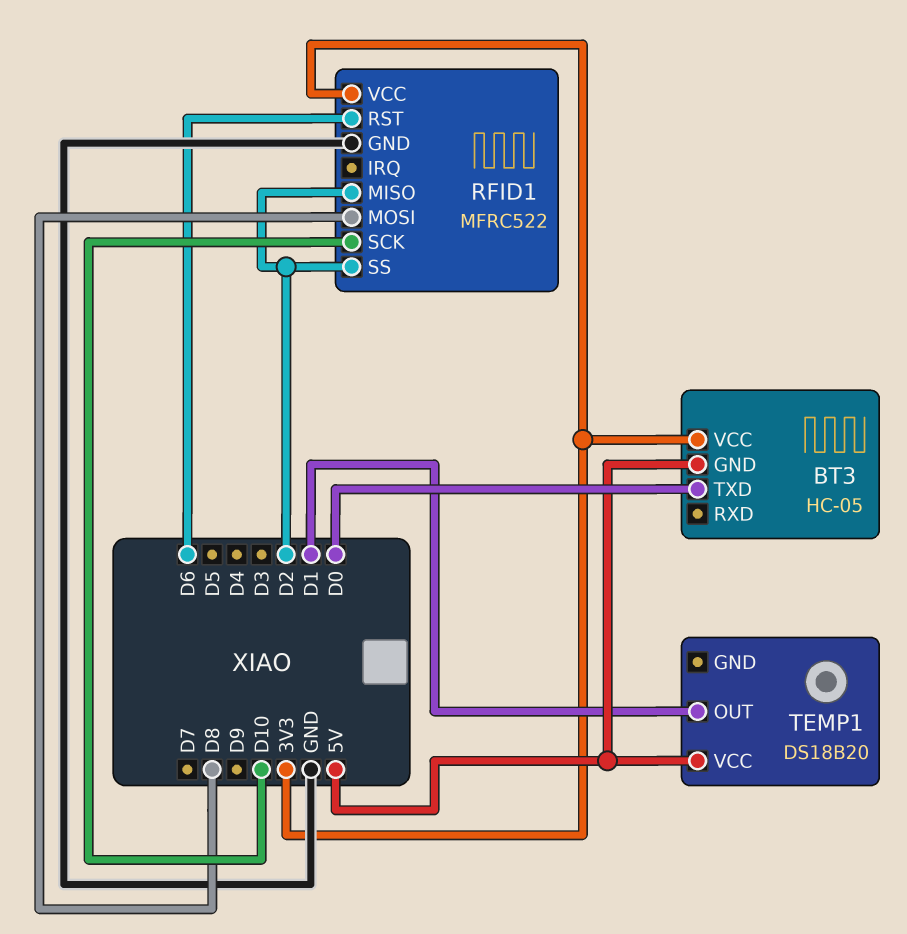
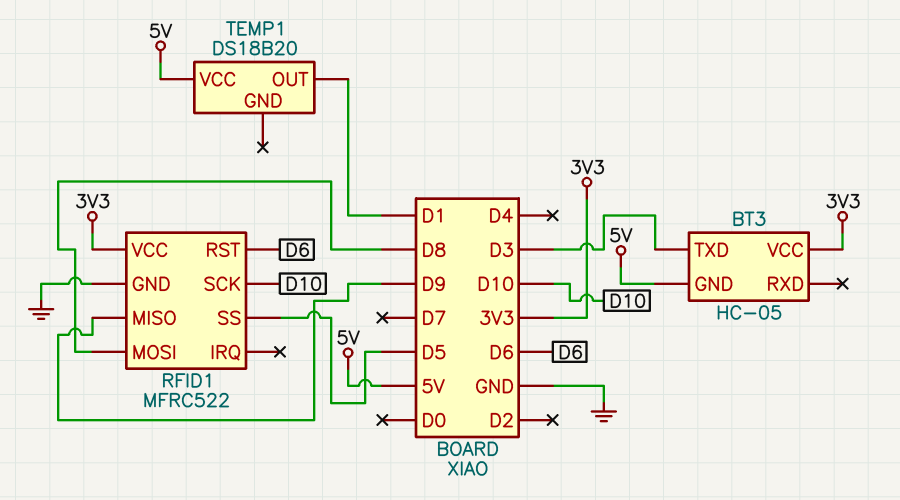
BT3 pin TXD: D0 -> D3
RFID1 pin MISO: D2 -> D9
RFID1 pin SS: D2 -> D5

